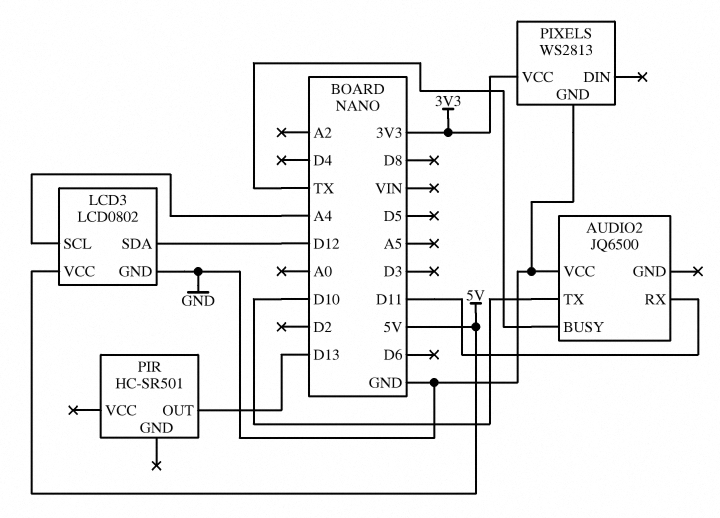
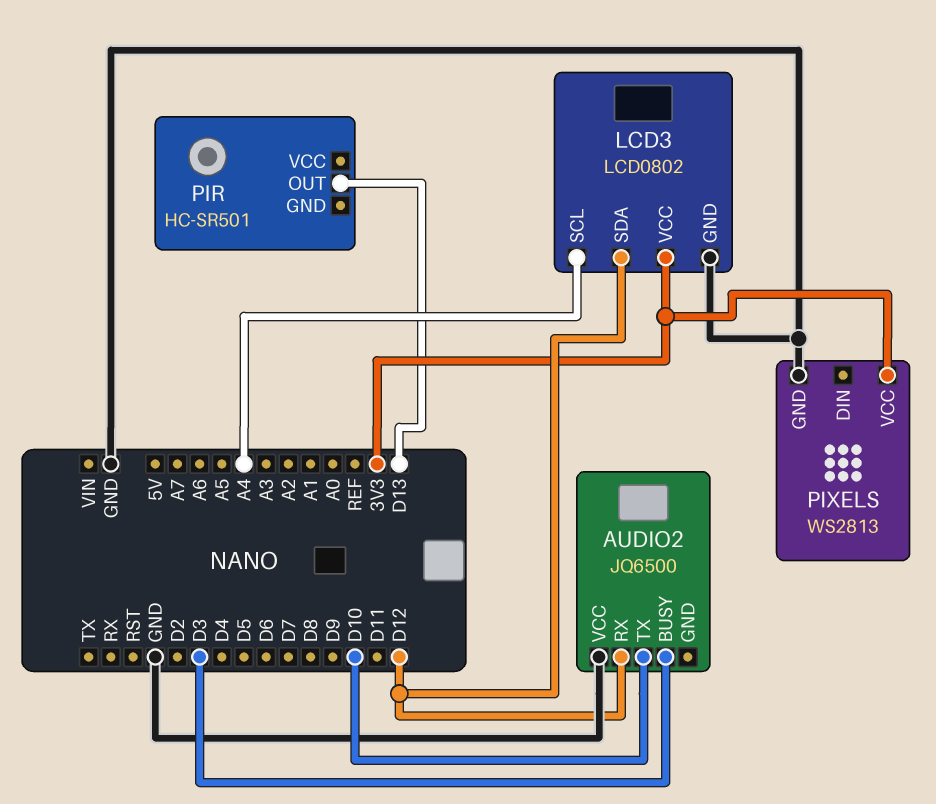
AUDIO2 pin BUSY: TX -> D3
AUDIO2 pin RX: D11 -> D12
LCD3 pin VCC: 5V -> 3V3

